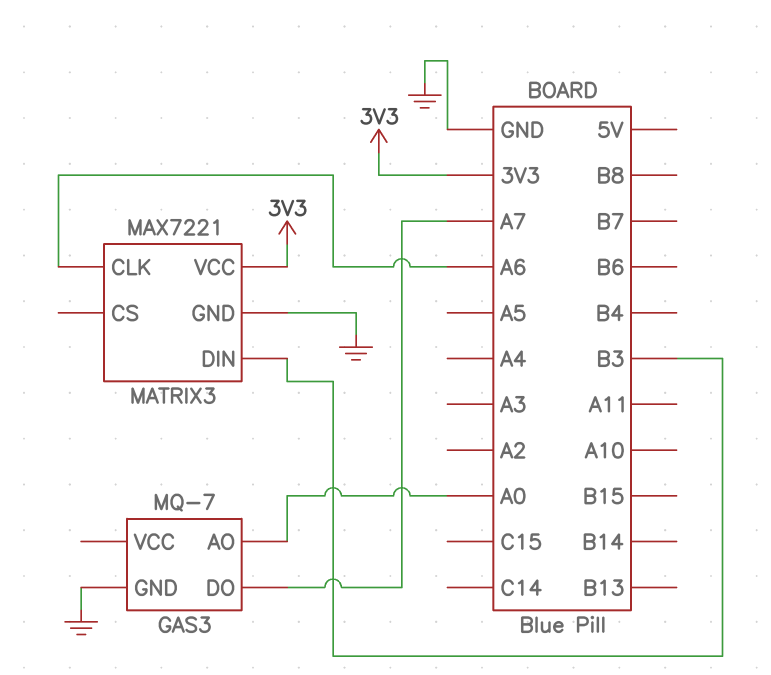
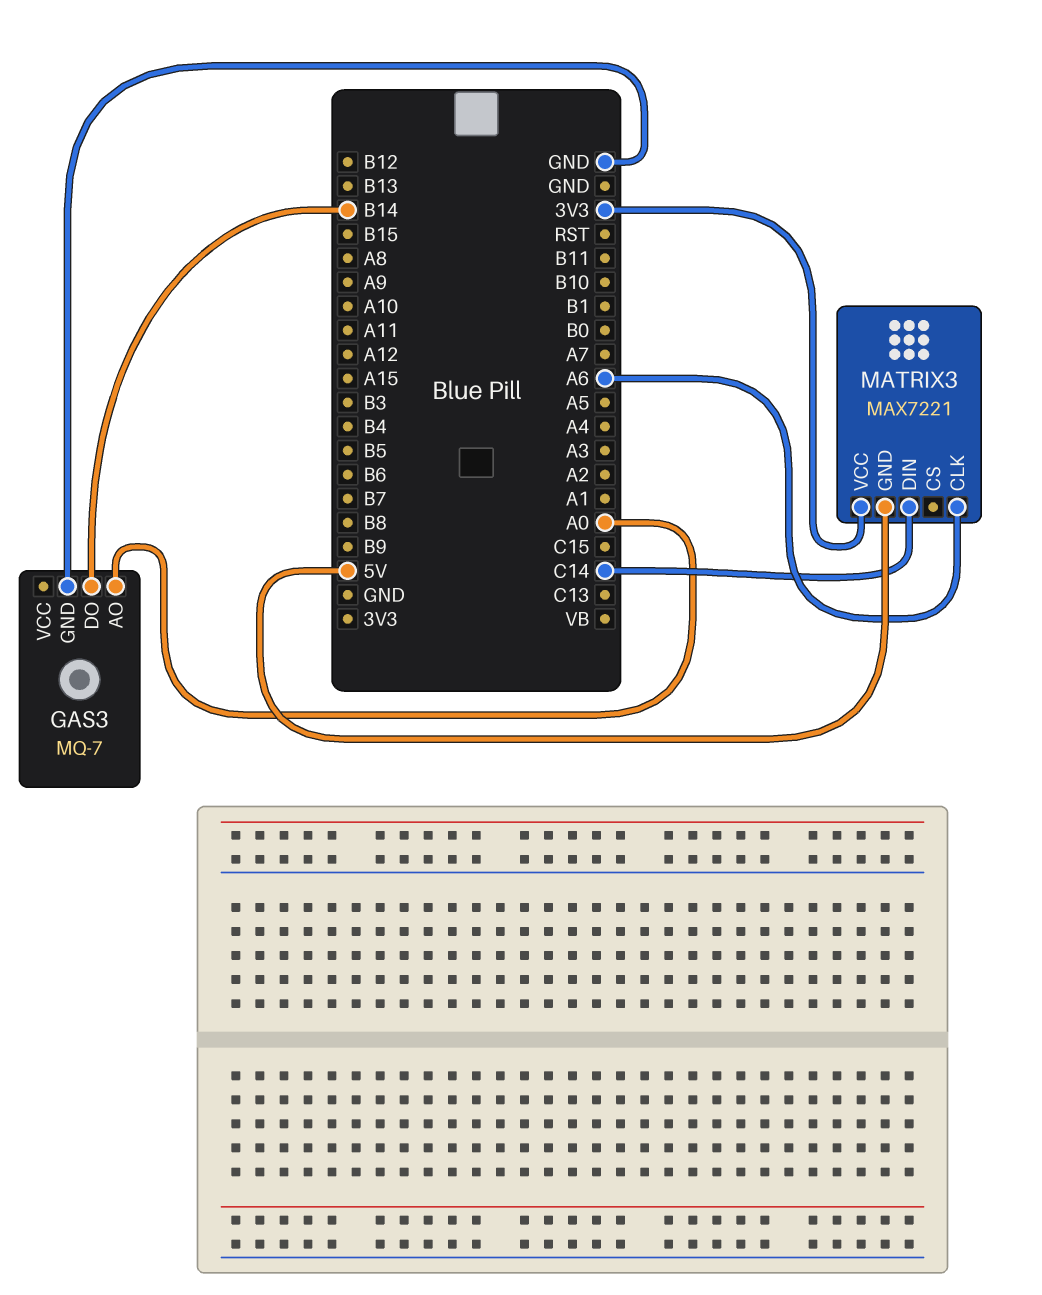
GAS3 pin DO: A7 -> B14
MATRIX3 pin DIN: B3 -> C14
MATRIX3 pin GND: GND -> 5V

